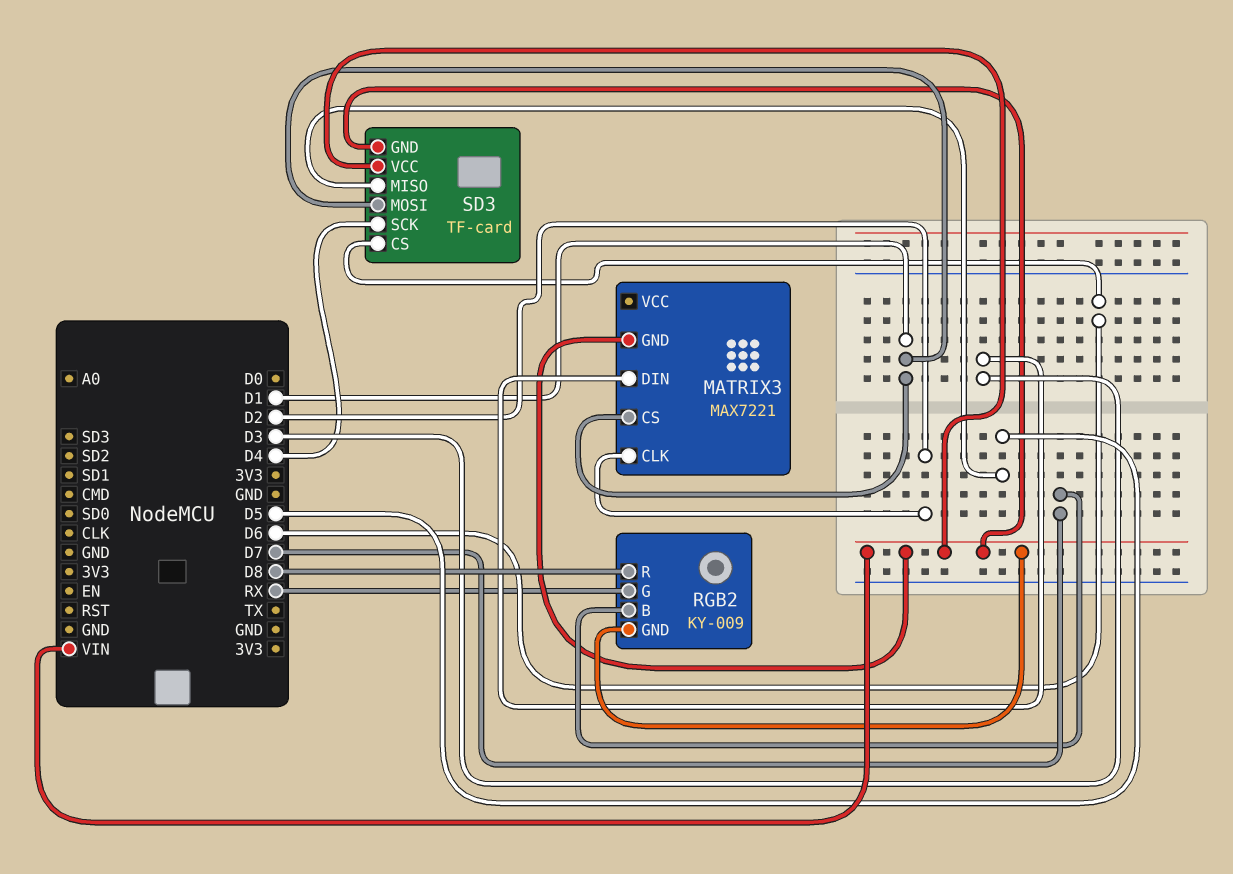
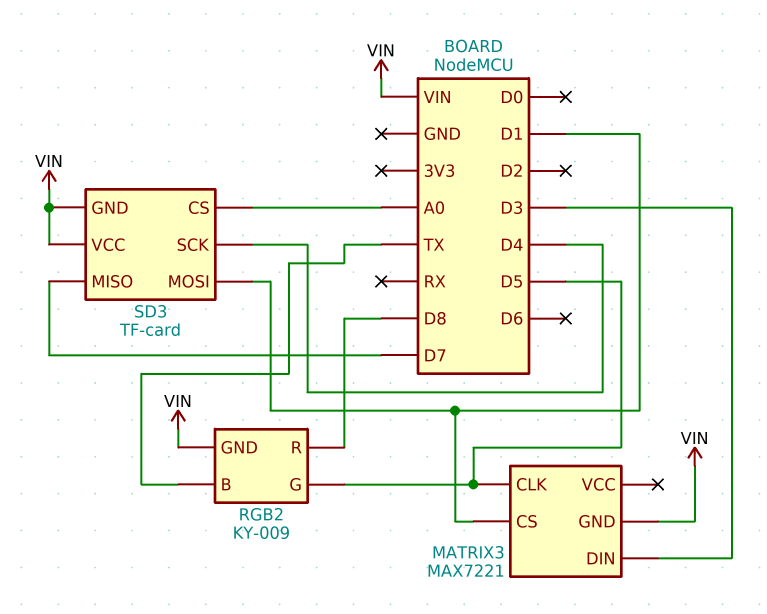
MATRIX3 pin CLK: D2 -> D5
RGB2 pin B: D7 -> TX
RGB2 pin G: RX -> D5
SD3 pin CS: D6 -> A0
SD3 pin MISO: D5 -> D7

